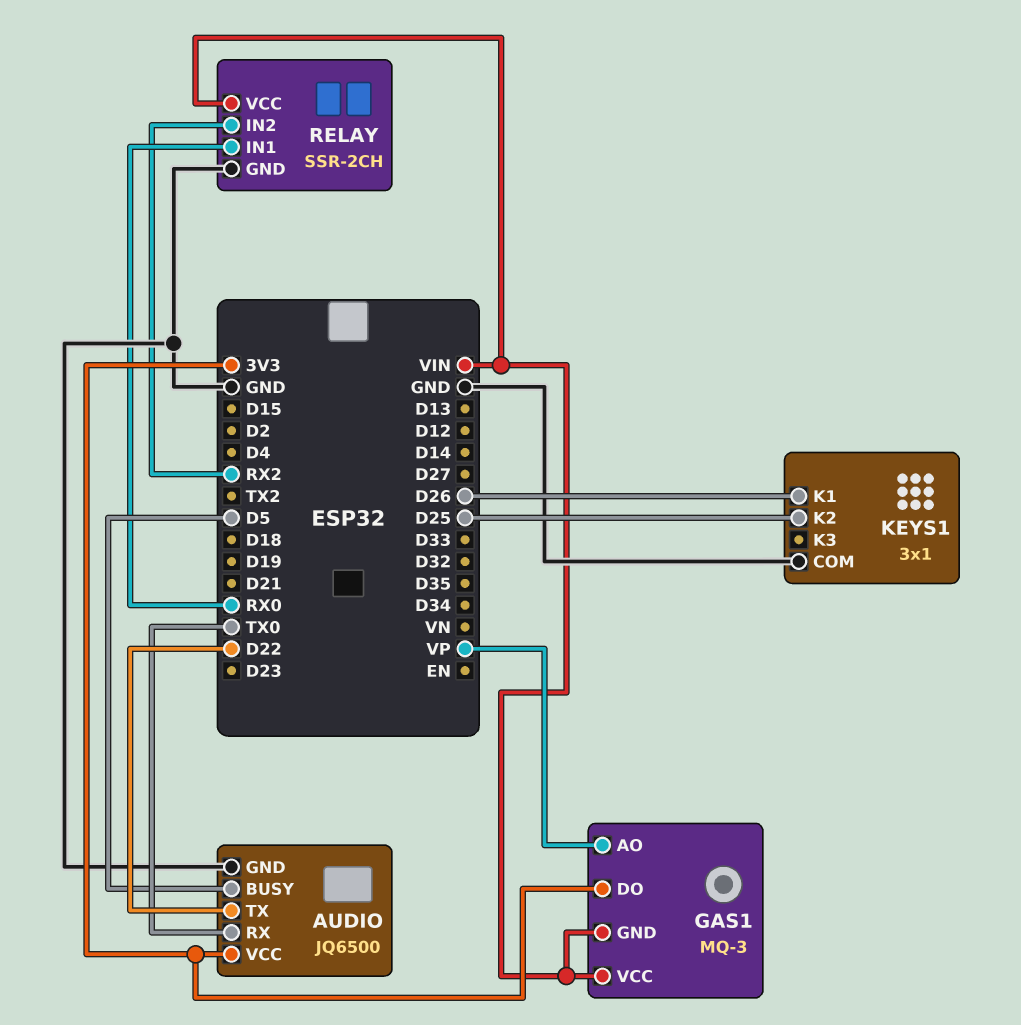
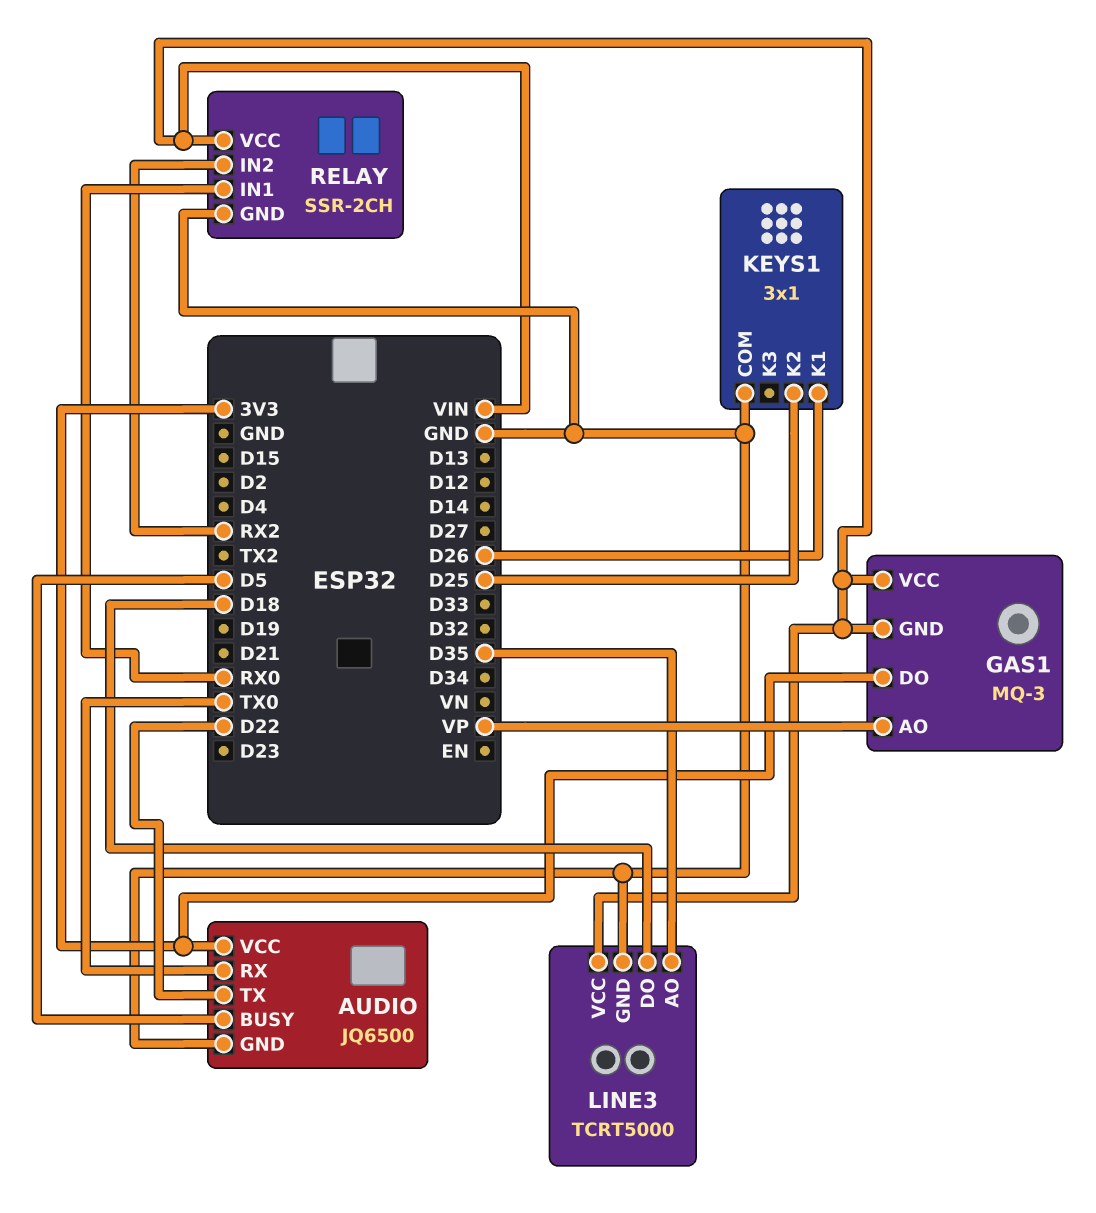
LINE3: none -> TCRT5000
LINE3 pin AO: none -> D35
LINE3 pin DO: none -> D18
LINE3 pin GND: none -> GND
LINE3 pin VCC: none -> VIN

